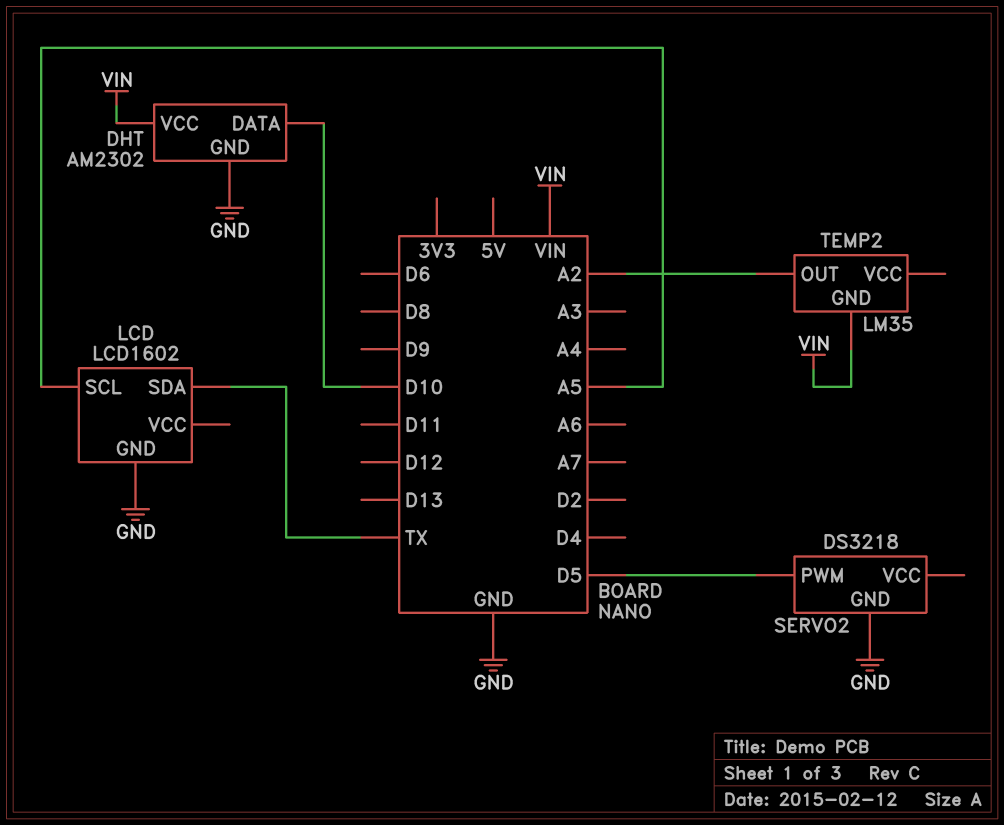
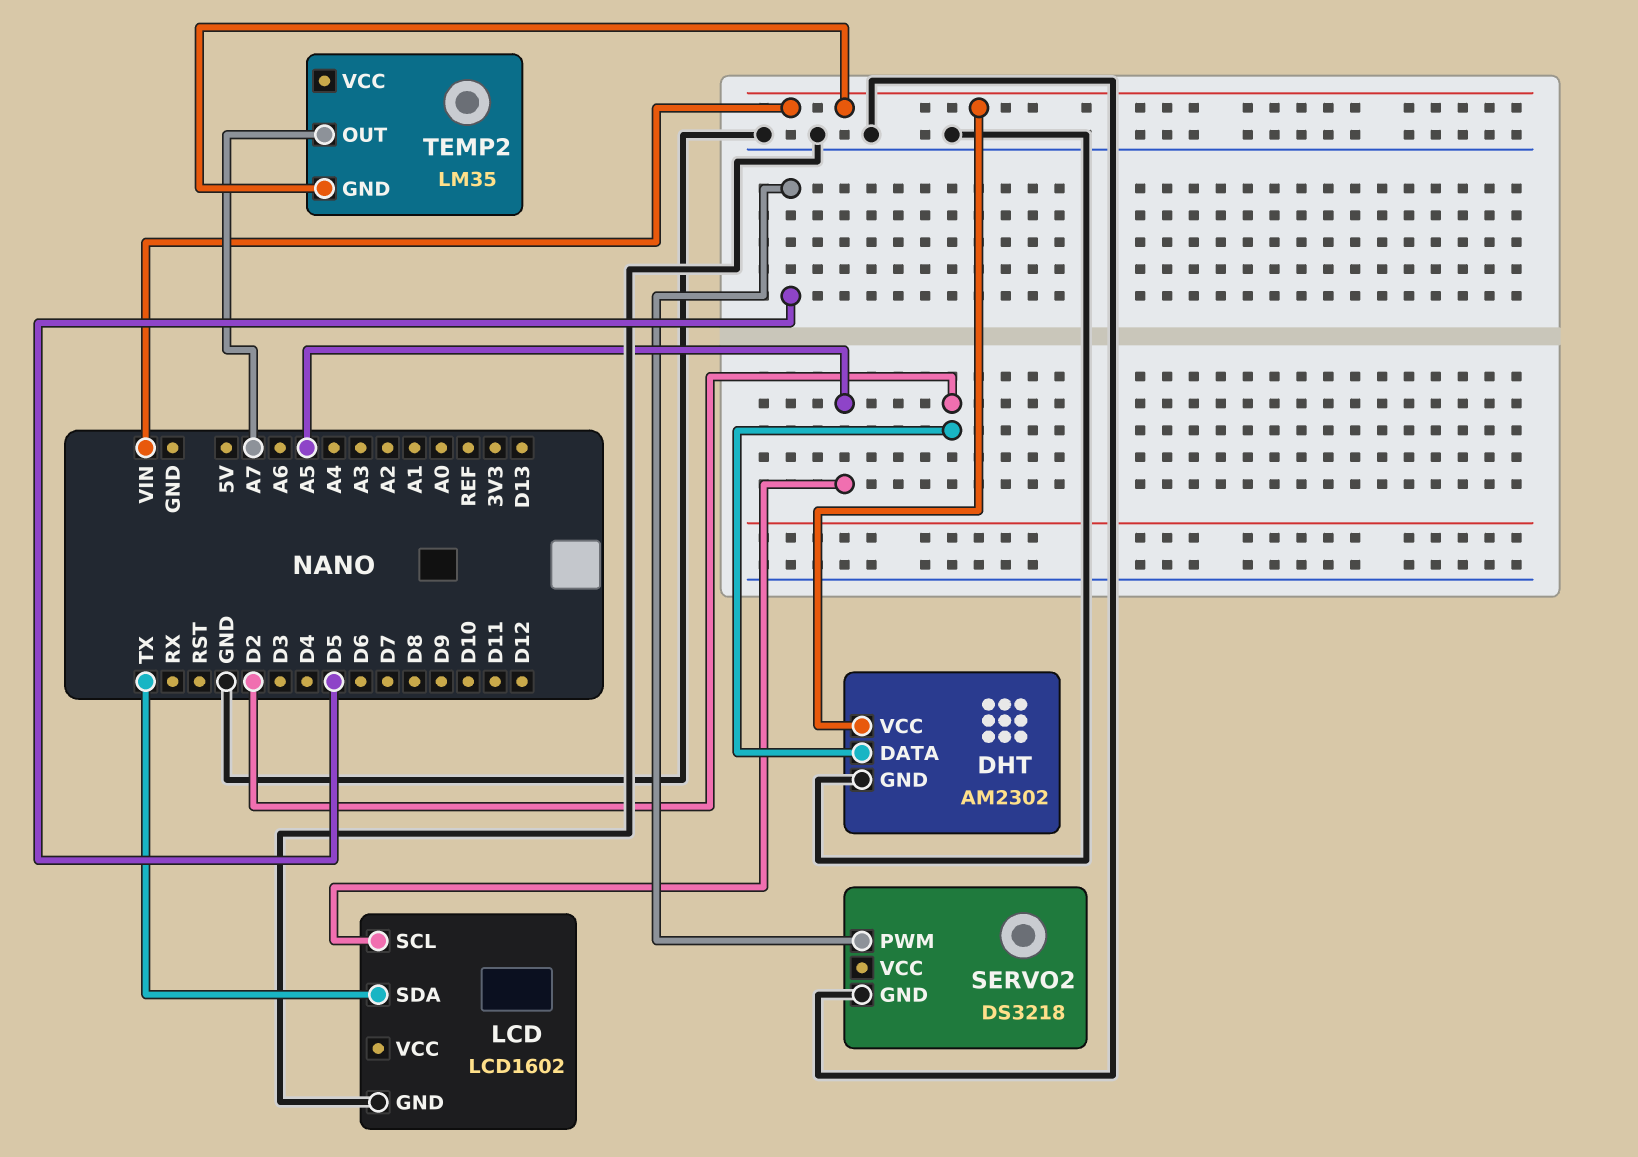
DHT pin DATA: D10 -> D2
TEMP2 pin OUT: A2 -> A7

